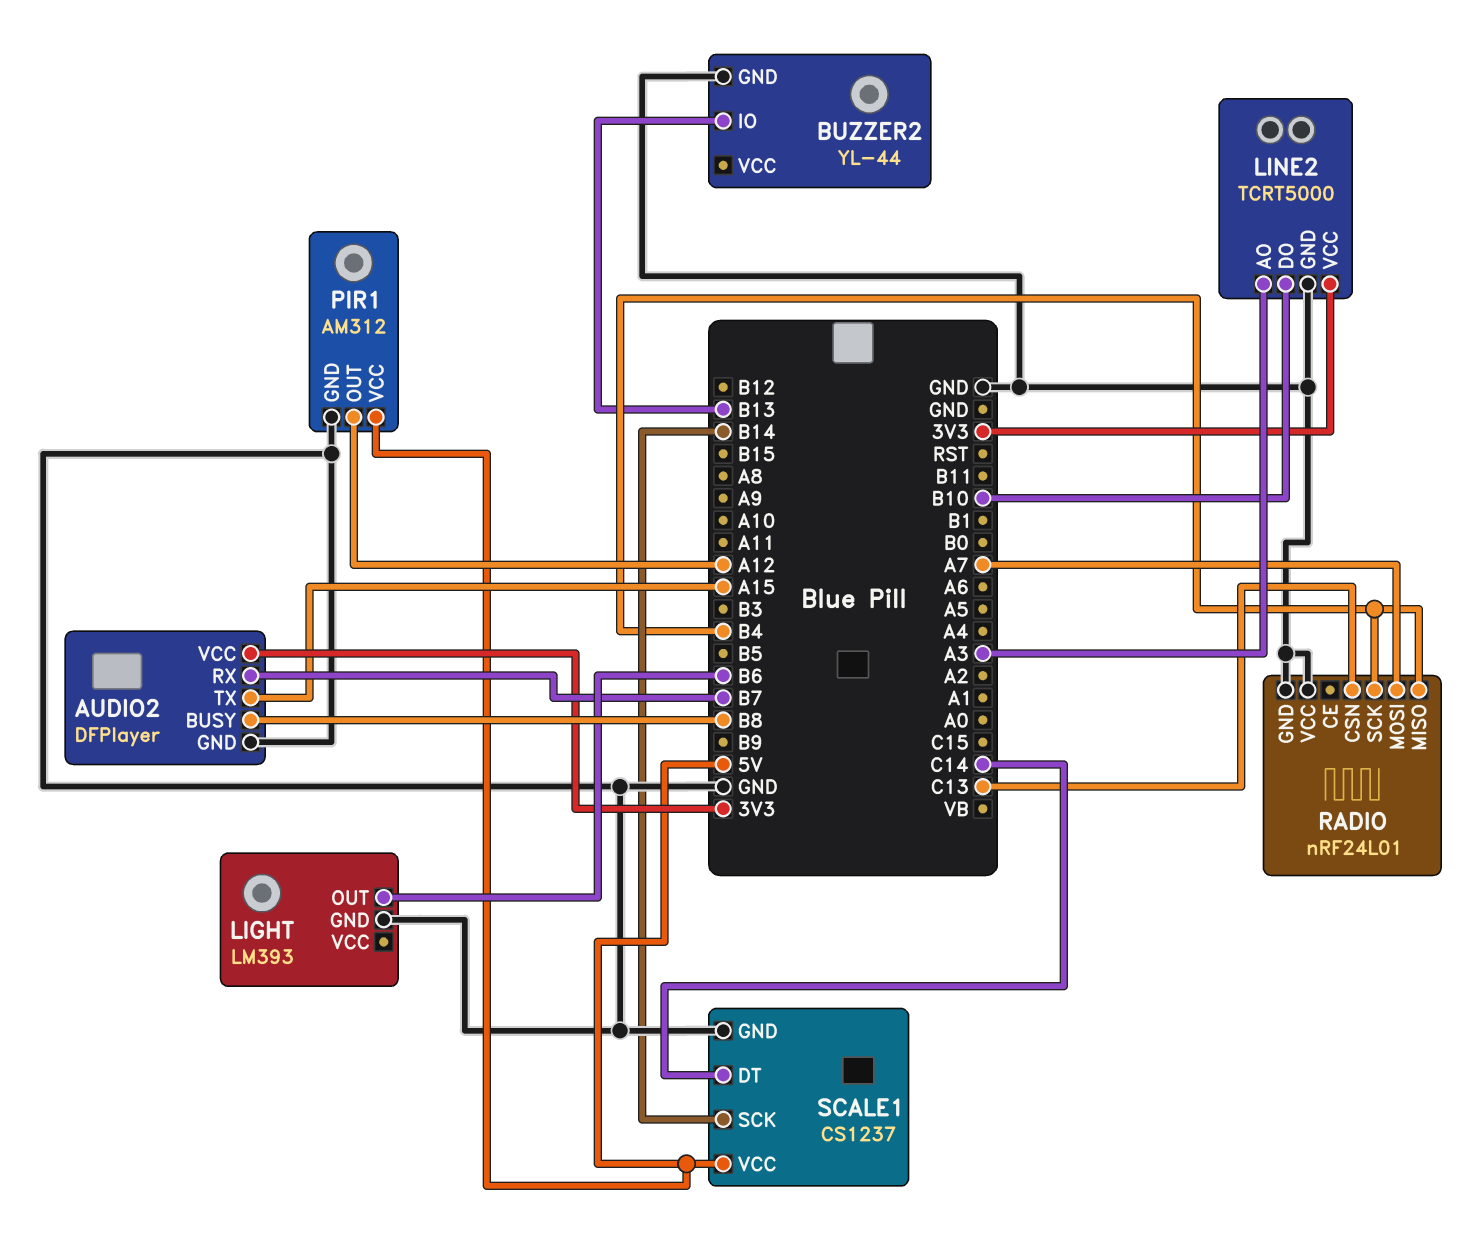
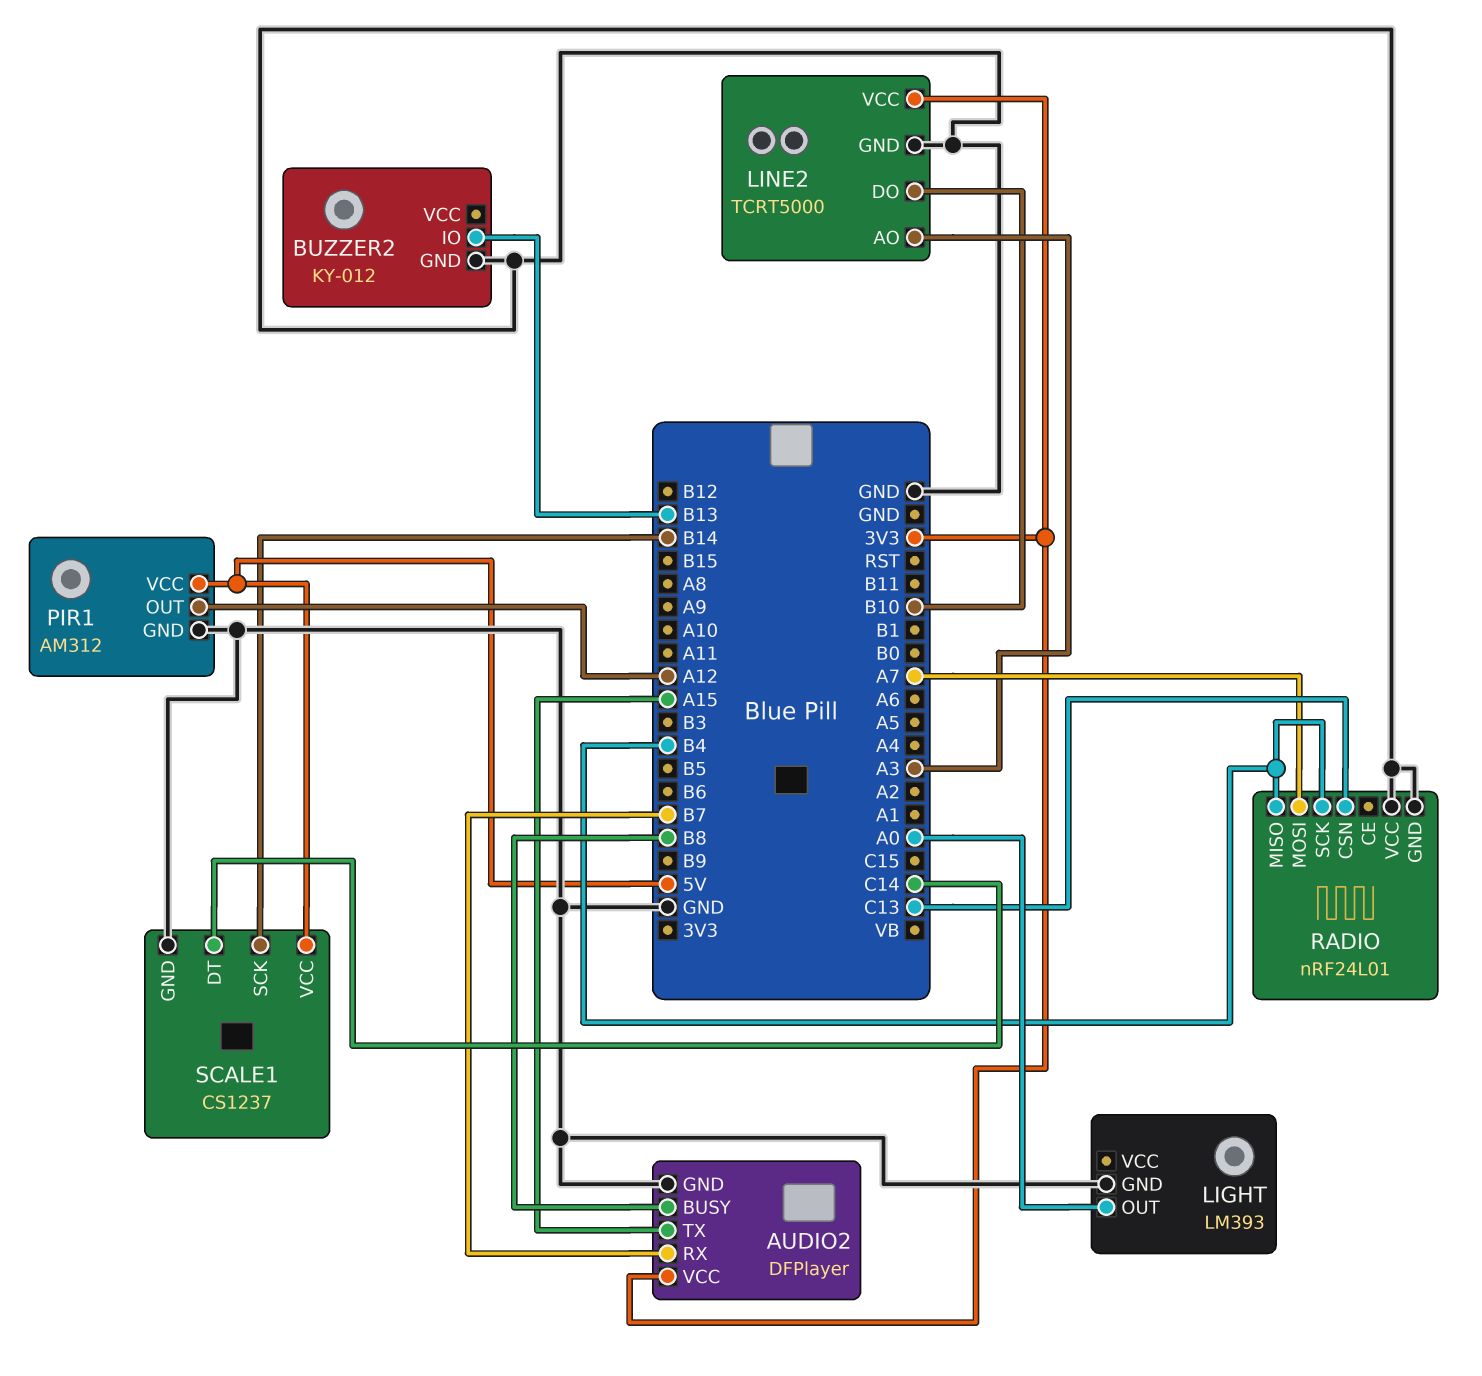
BUZZER2: YL-44 -> KY-012
LIGHT pin OUT: B6 -> A0

